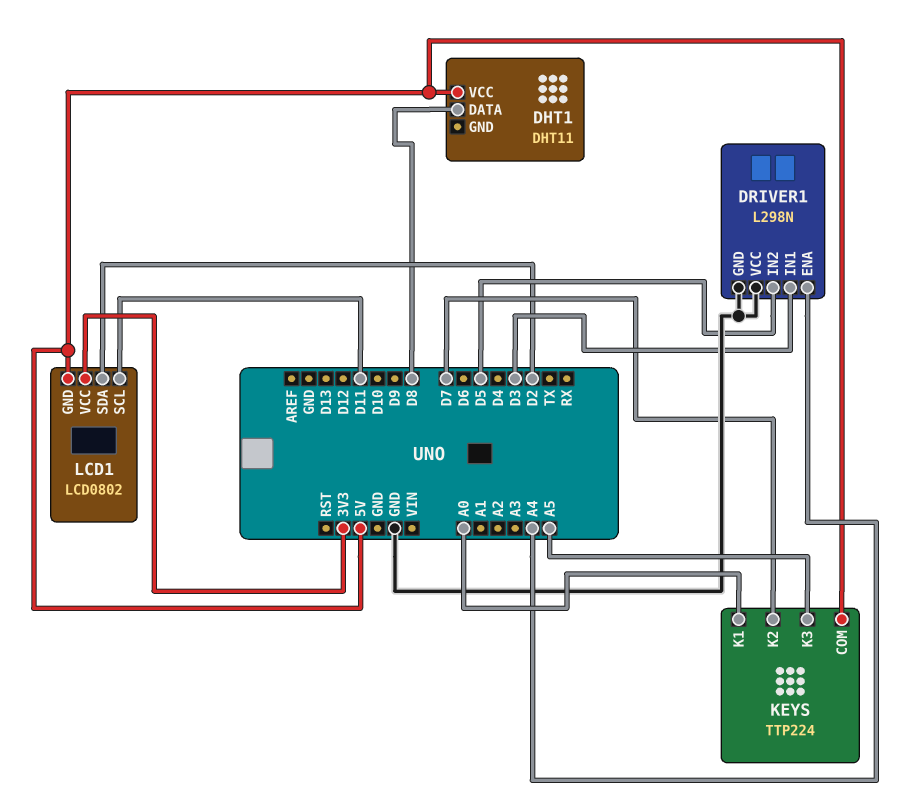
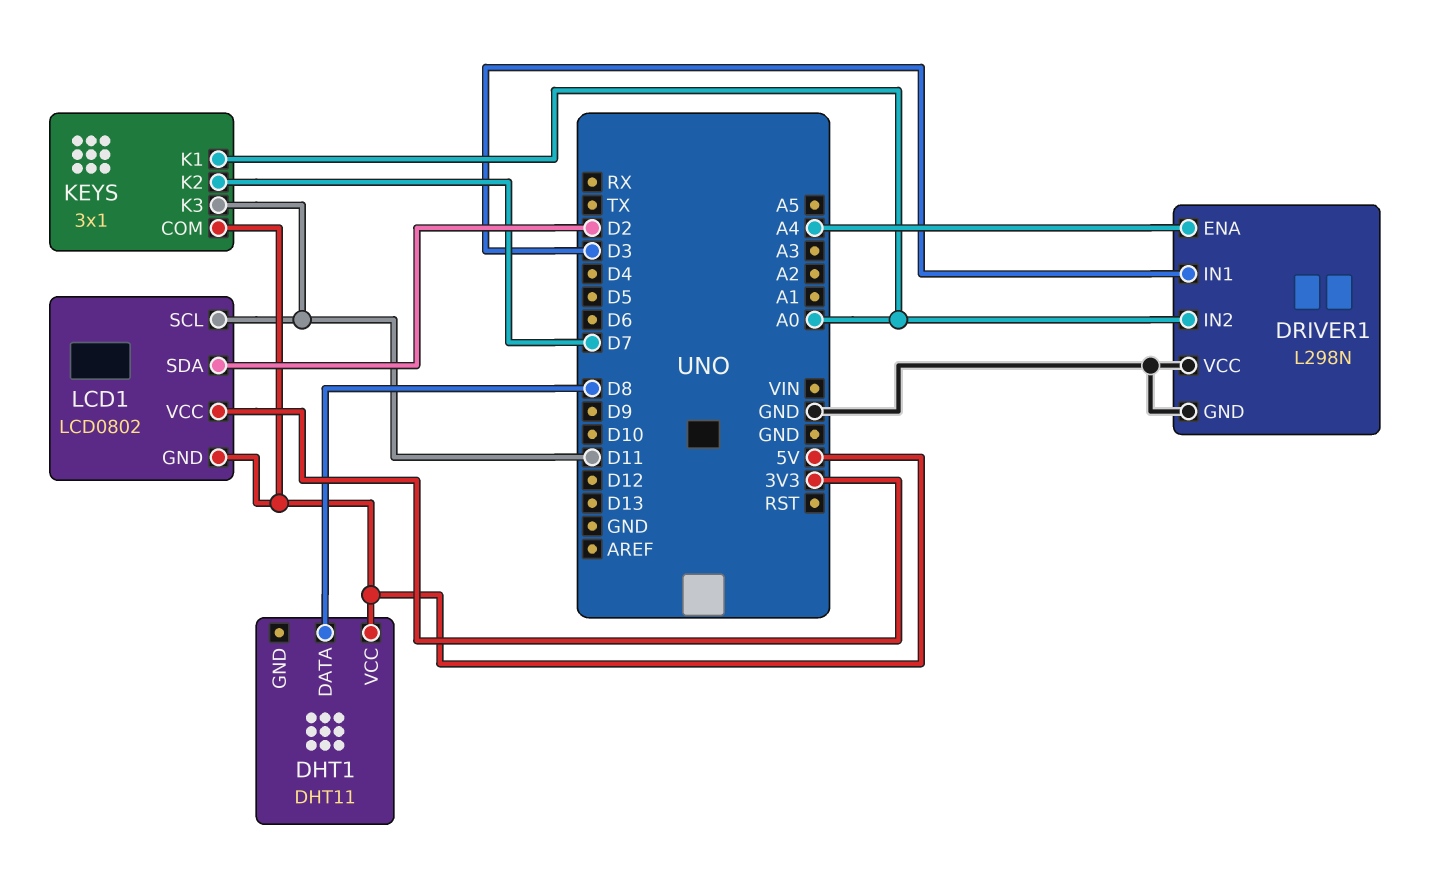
DRIVER1 pin IN2: D5 -> A0
KEYS: TTP224 -> 3x1
KEYS pin K3: A5 -> D11

